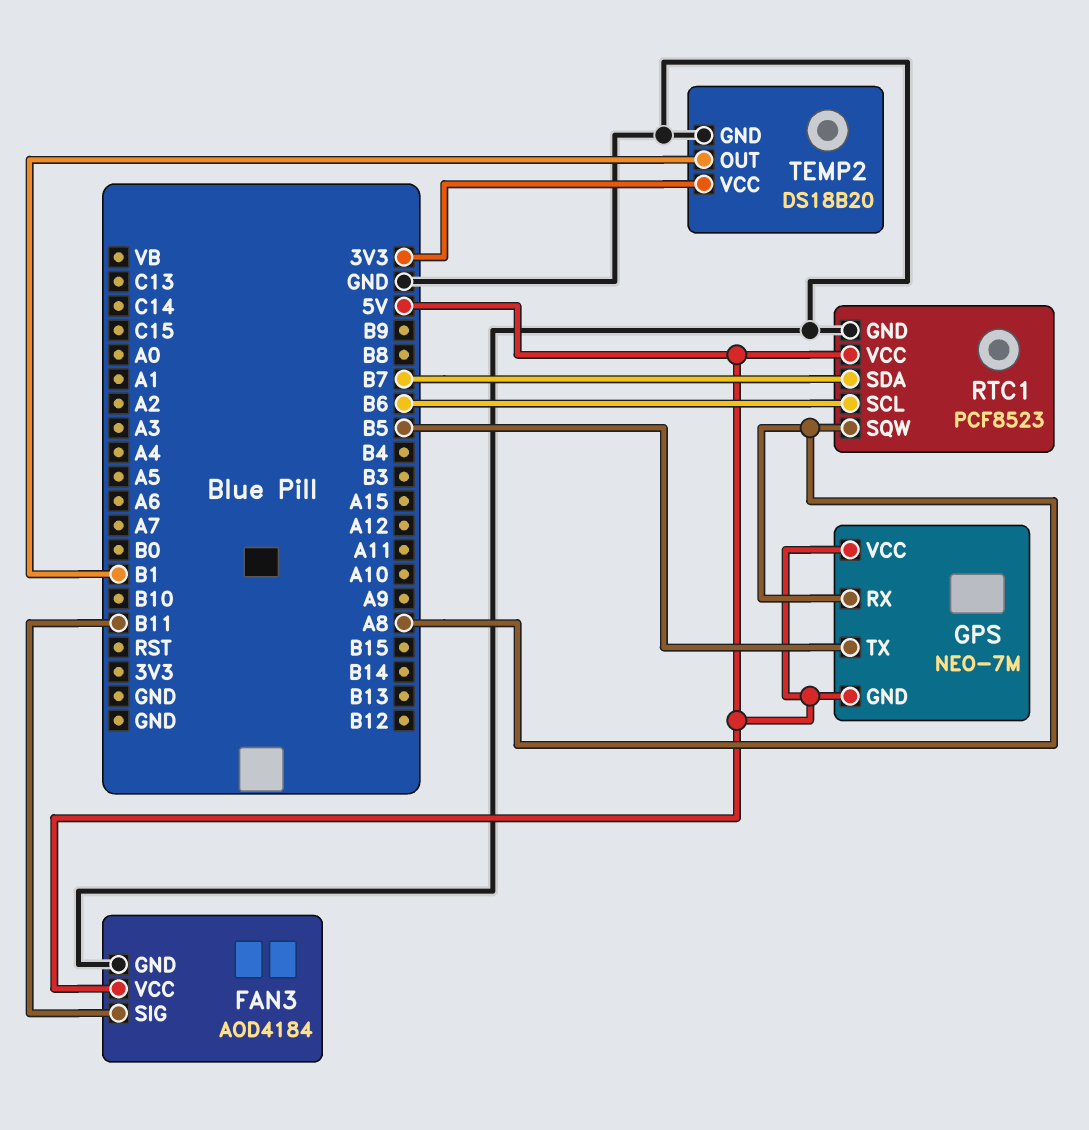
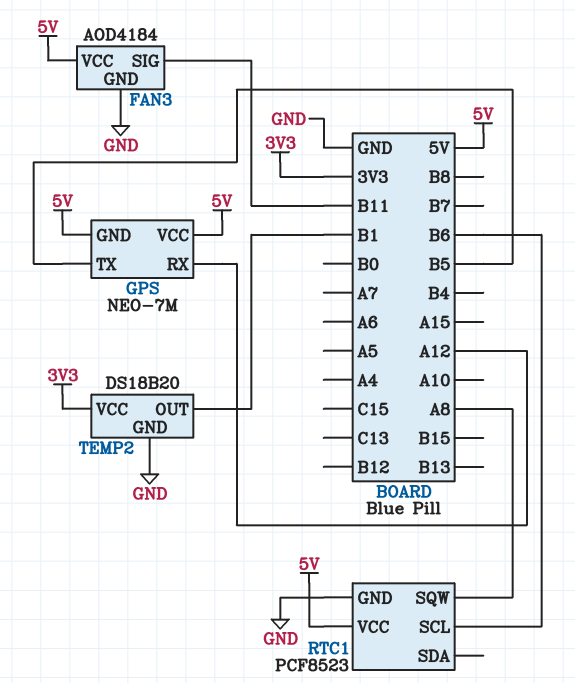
GPS pin RX: A8 -> A12
RTC1 pin SDA: B7 -> none

